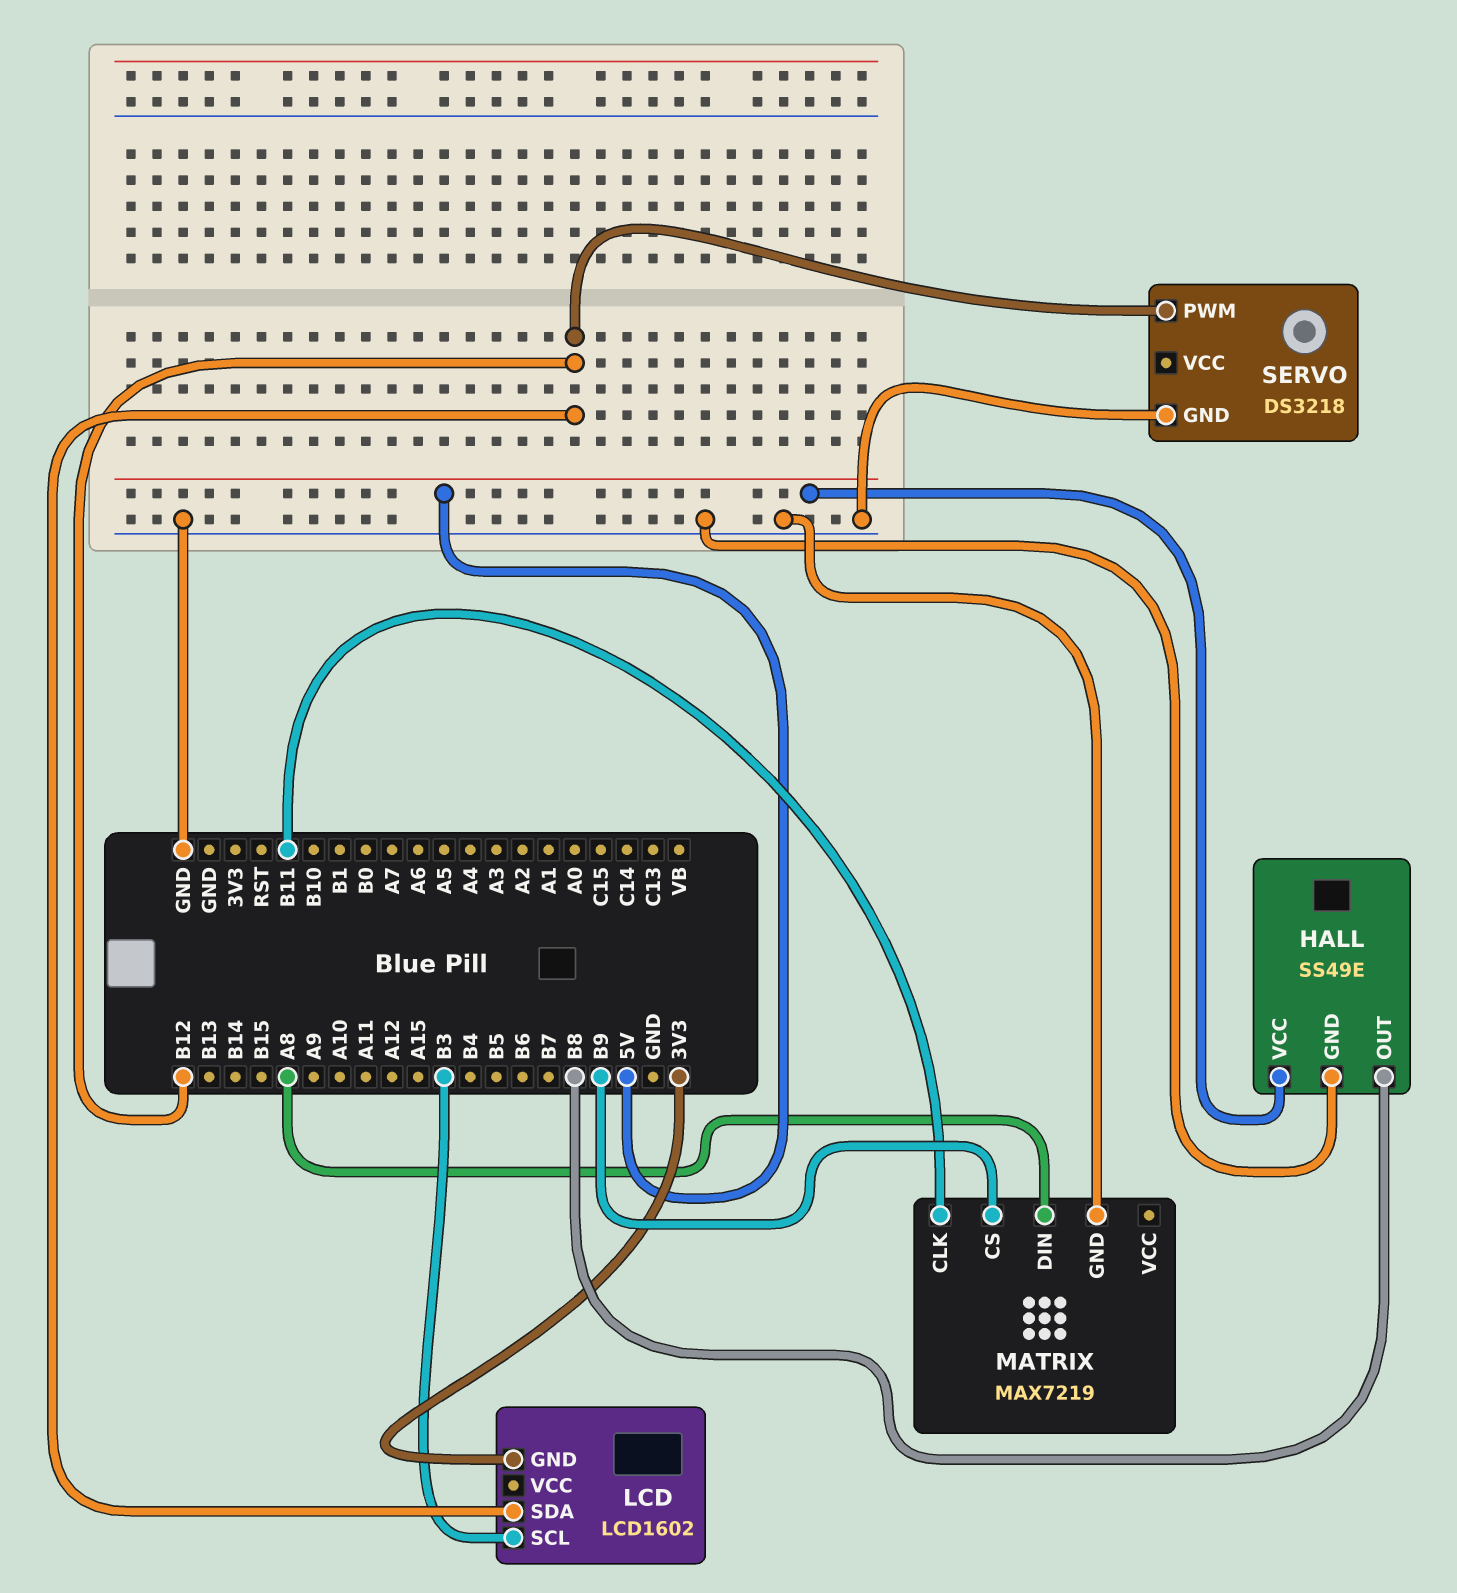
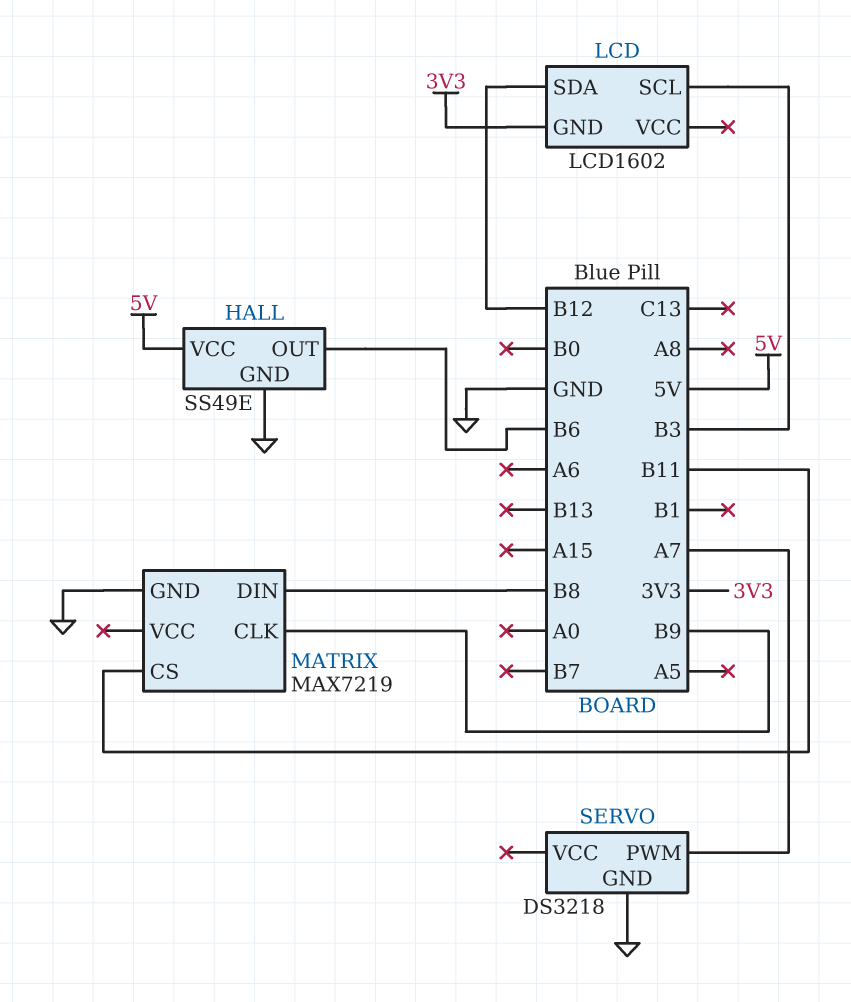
HALL pin OUT: B8 -> B6
MATRIX pin CLK: B11 -> B9
MATRIX pin CS: B9 -> B11
MATRIX pin DIN: A8 -> B8
SERVO pin PWM: B12 -> A7

